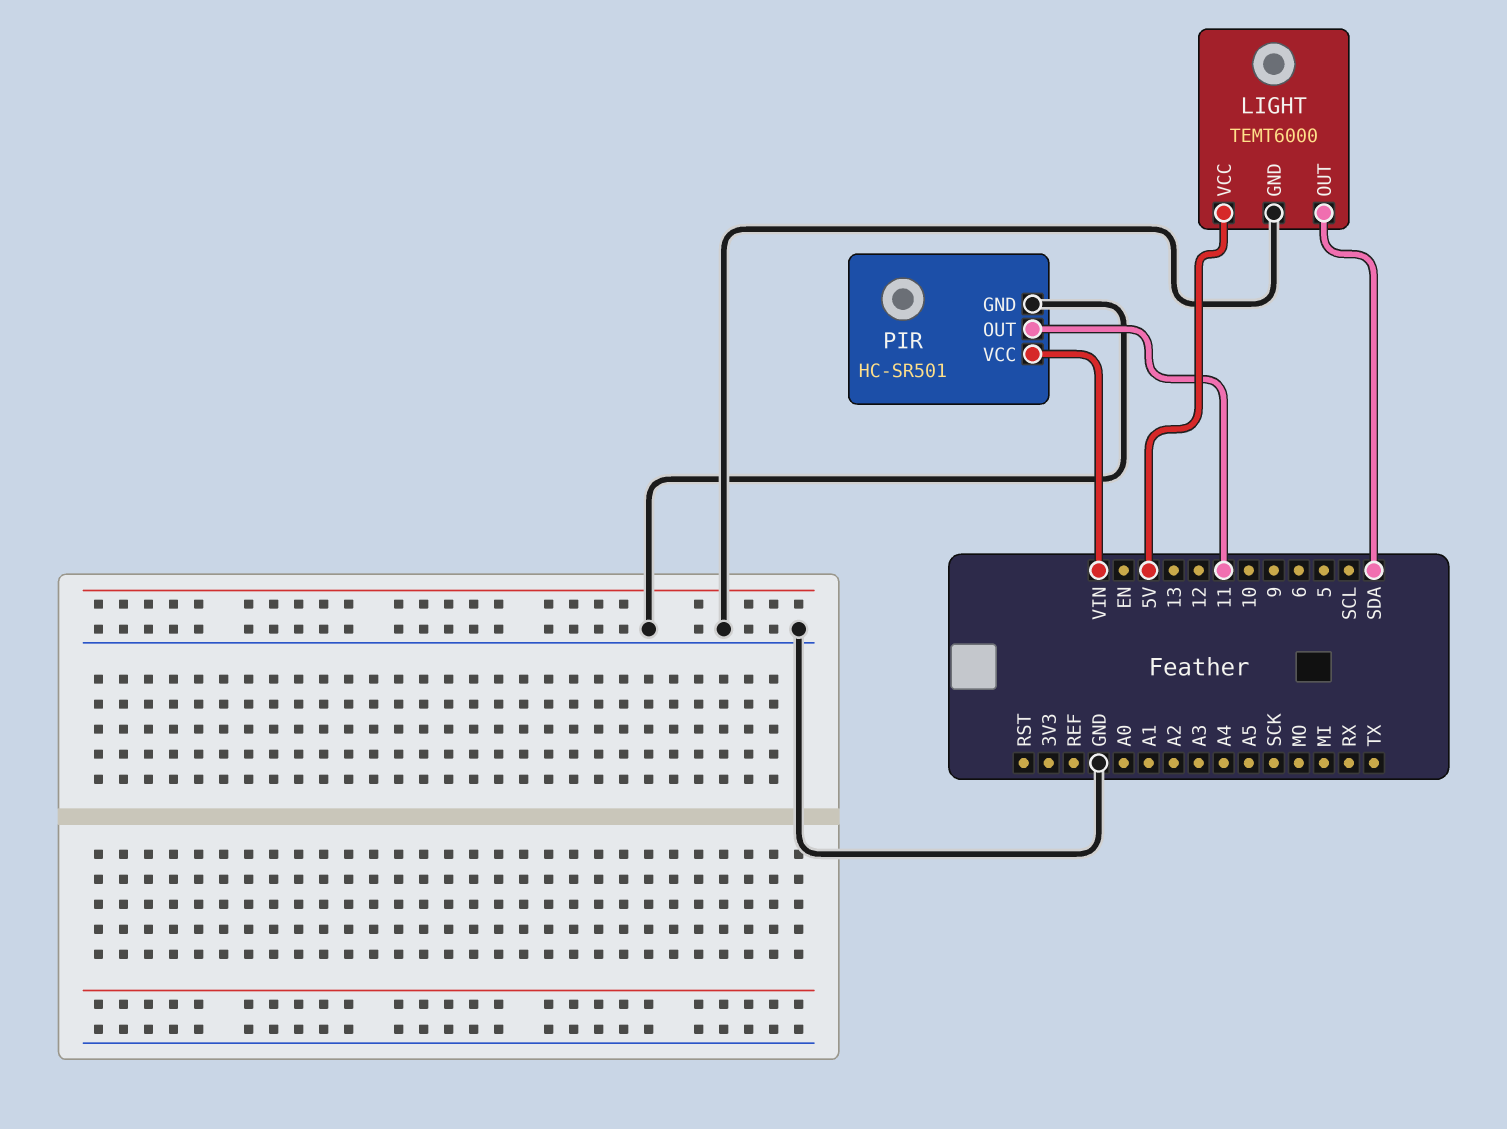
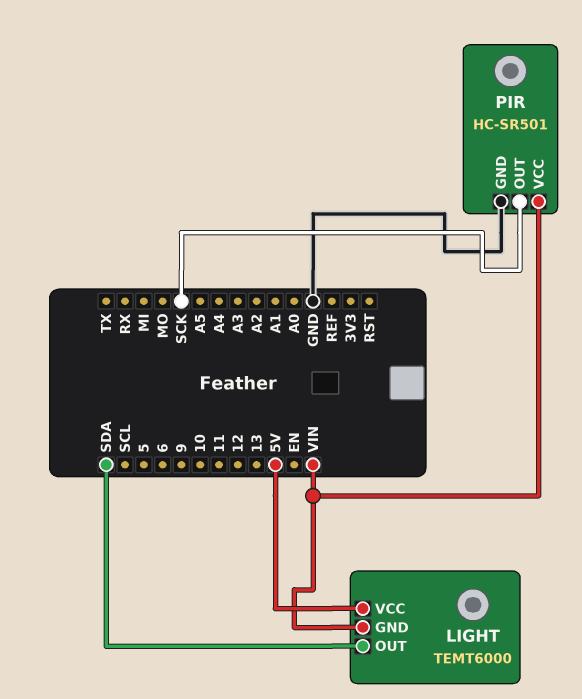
LIGHT pin GND: GND -> VIN
PIR pin OUT: 11 -> SCK

